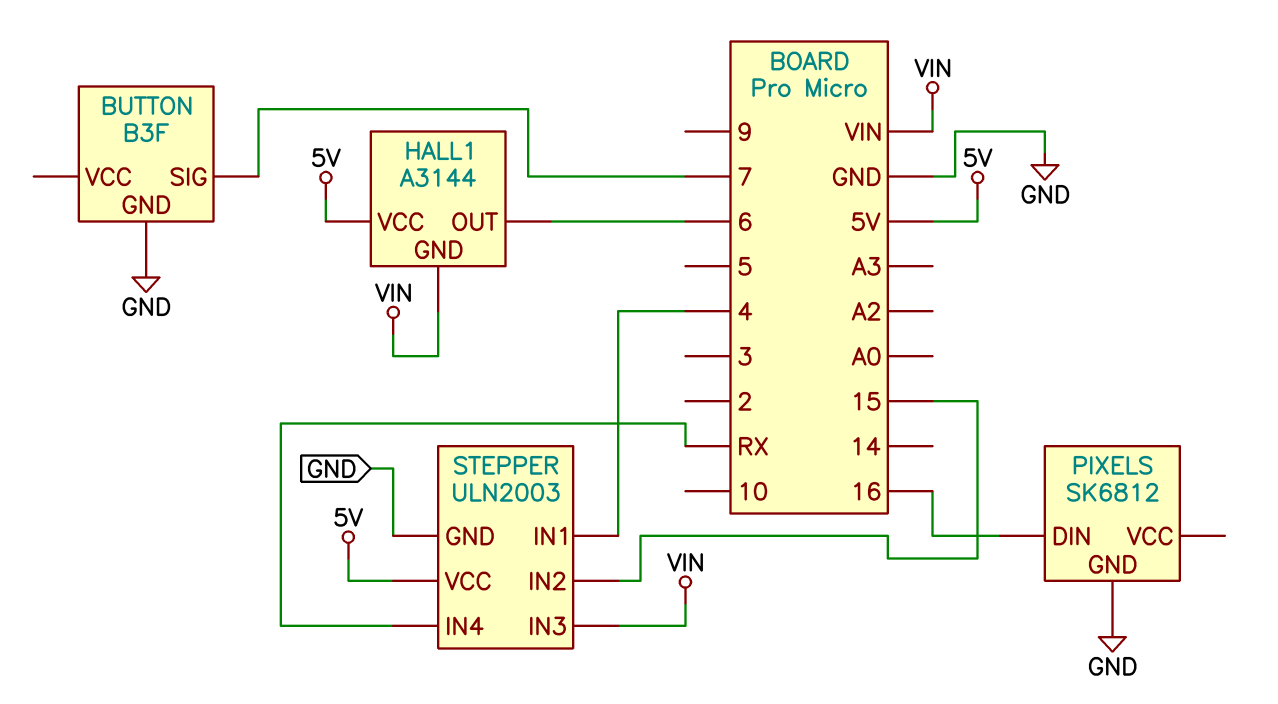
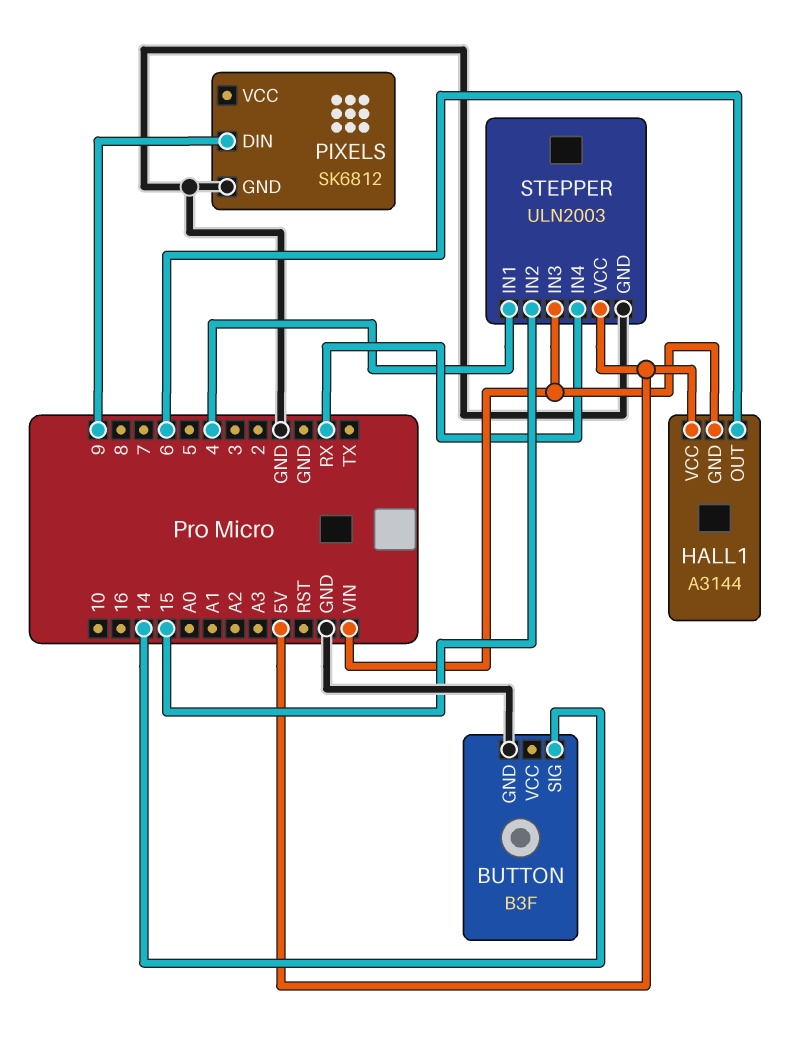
BUTTON pin SIG: 7 -> 14
PIXELS pin DIN: 16 -> 9

